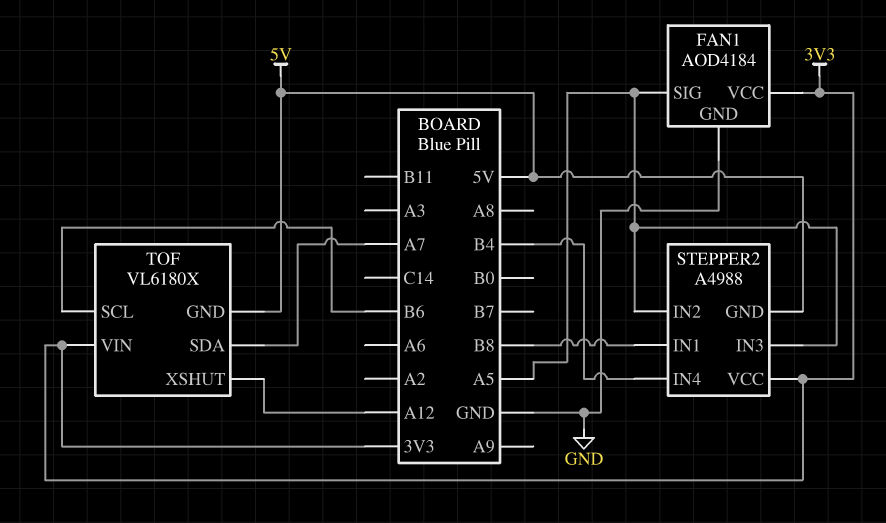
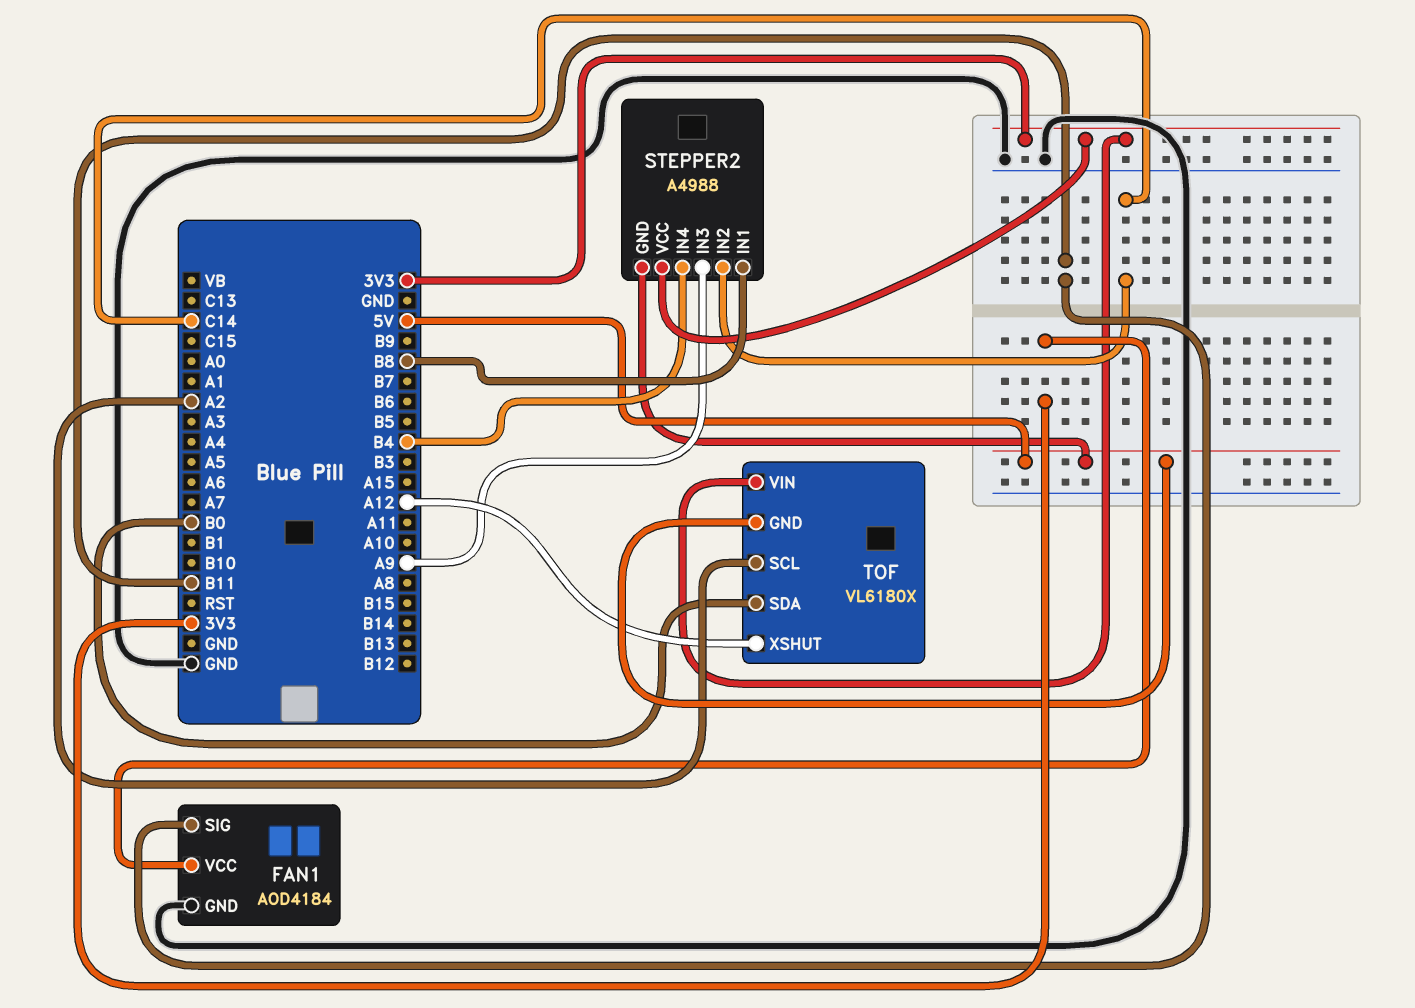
FAN1 pin SIG: A5 -> B11
STEPPER2 pin IN2: A5 -> C14
STEPPER2 pin IN3: A5 -> A9
TOF pin SCL: B6 -> A2
TOF pin SDA: A7 -> B0

